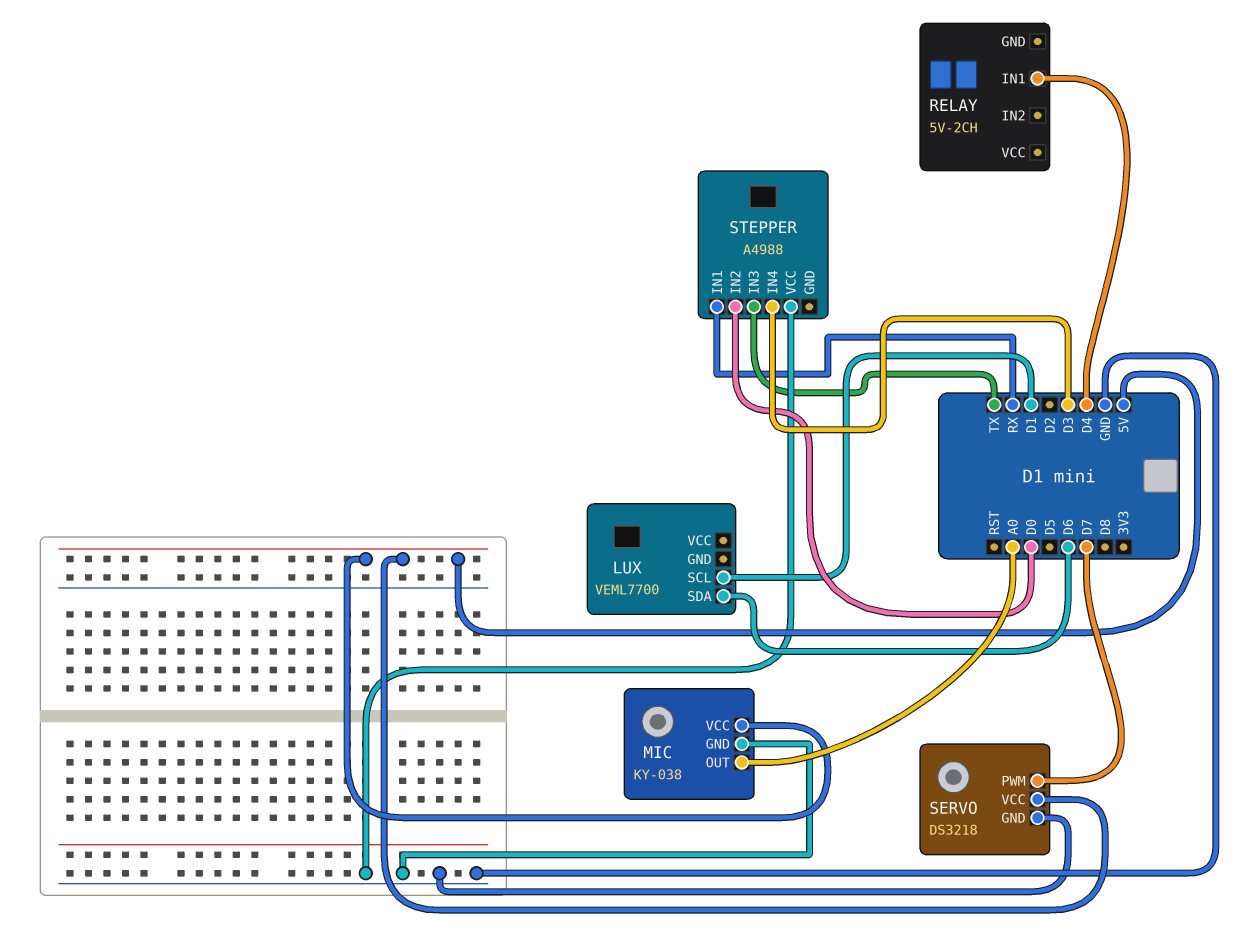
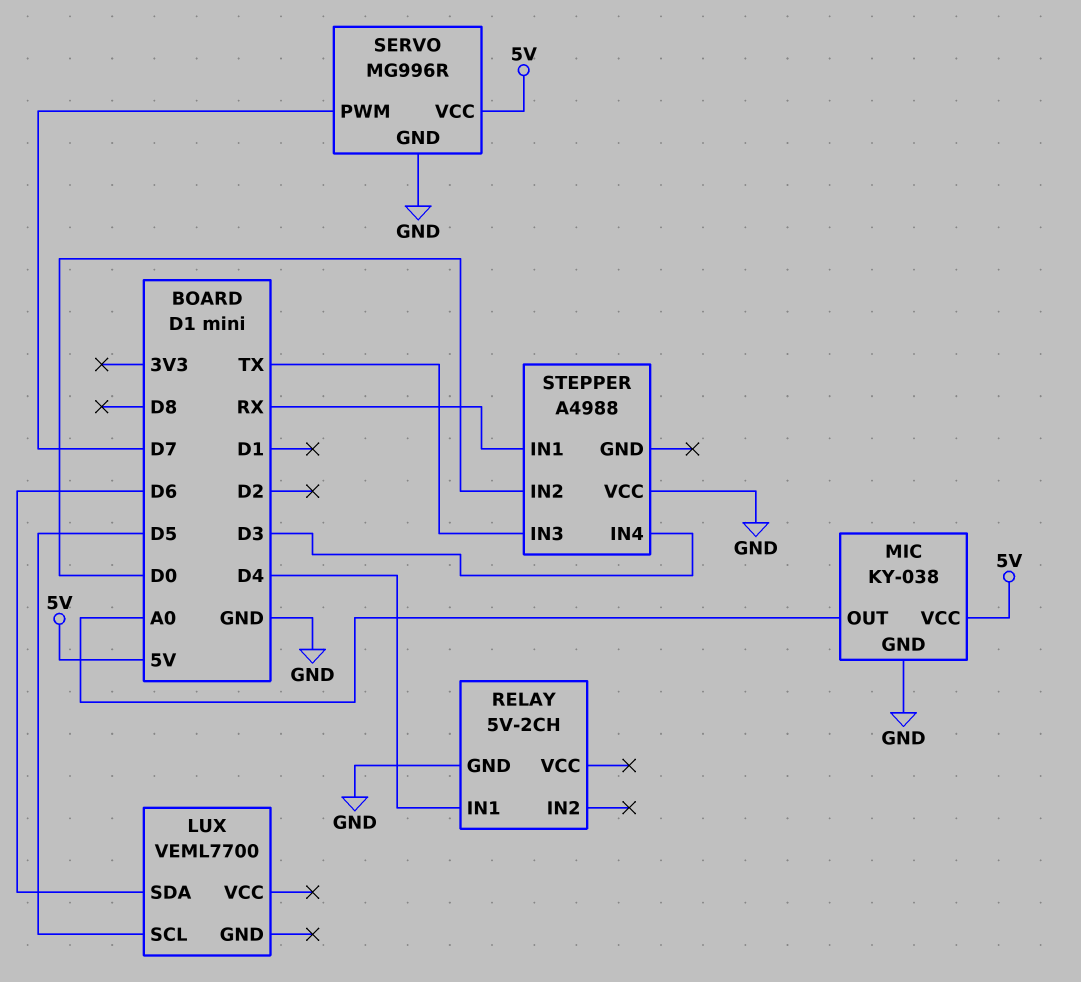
LUX pin SCL: D1 -> D5
RELAY pin GND: none -> GND
SERVO: DS3218 -> MG996R

